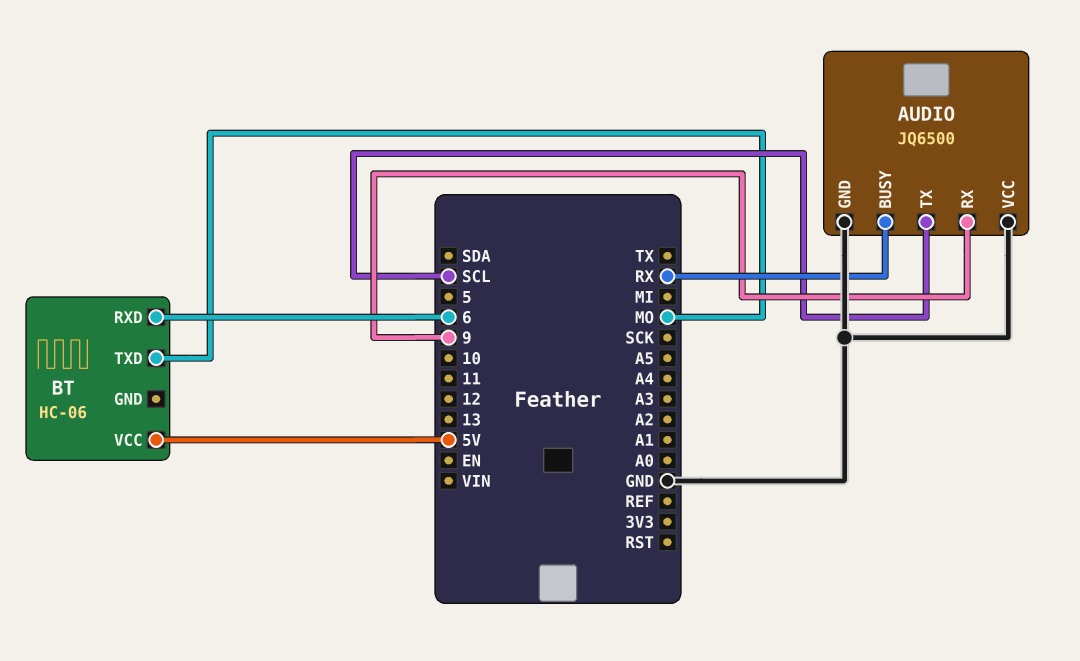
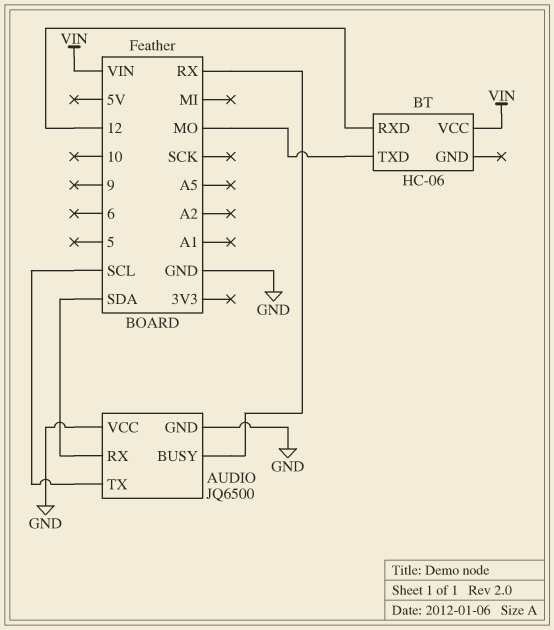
AUDIO pin RX: 9 -> SDA
BT pin RXD: 6 -> 12
BT pin VCC: 5V -> VIN

